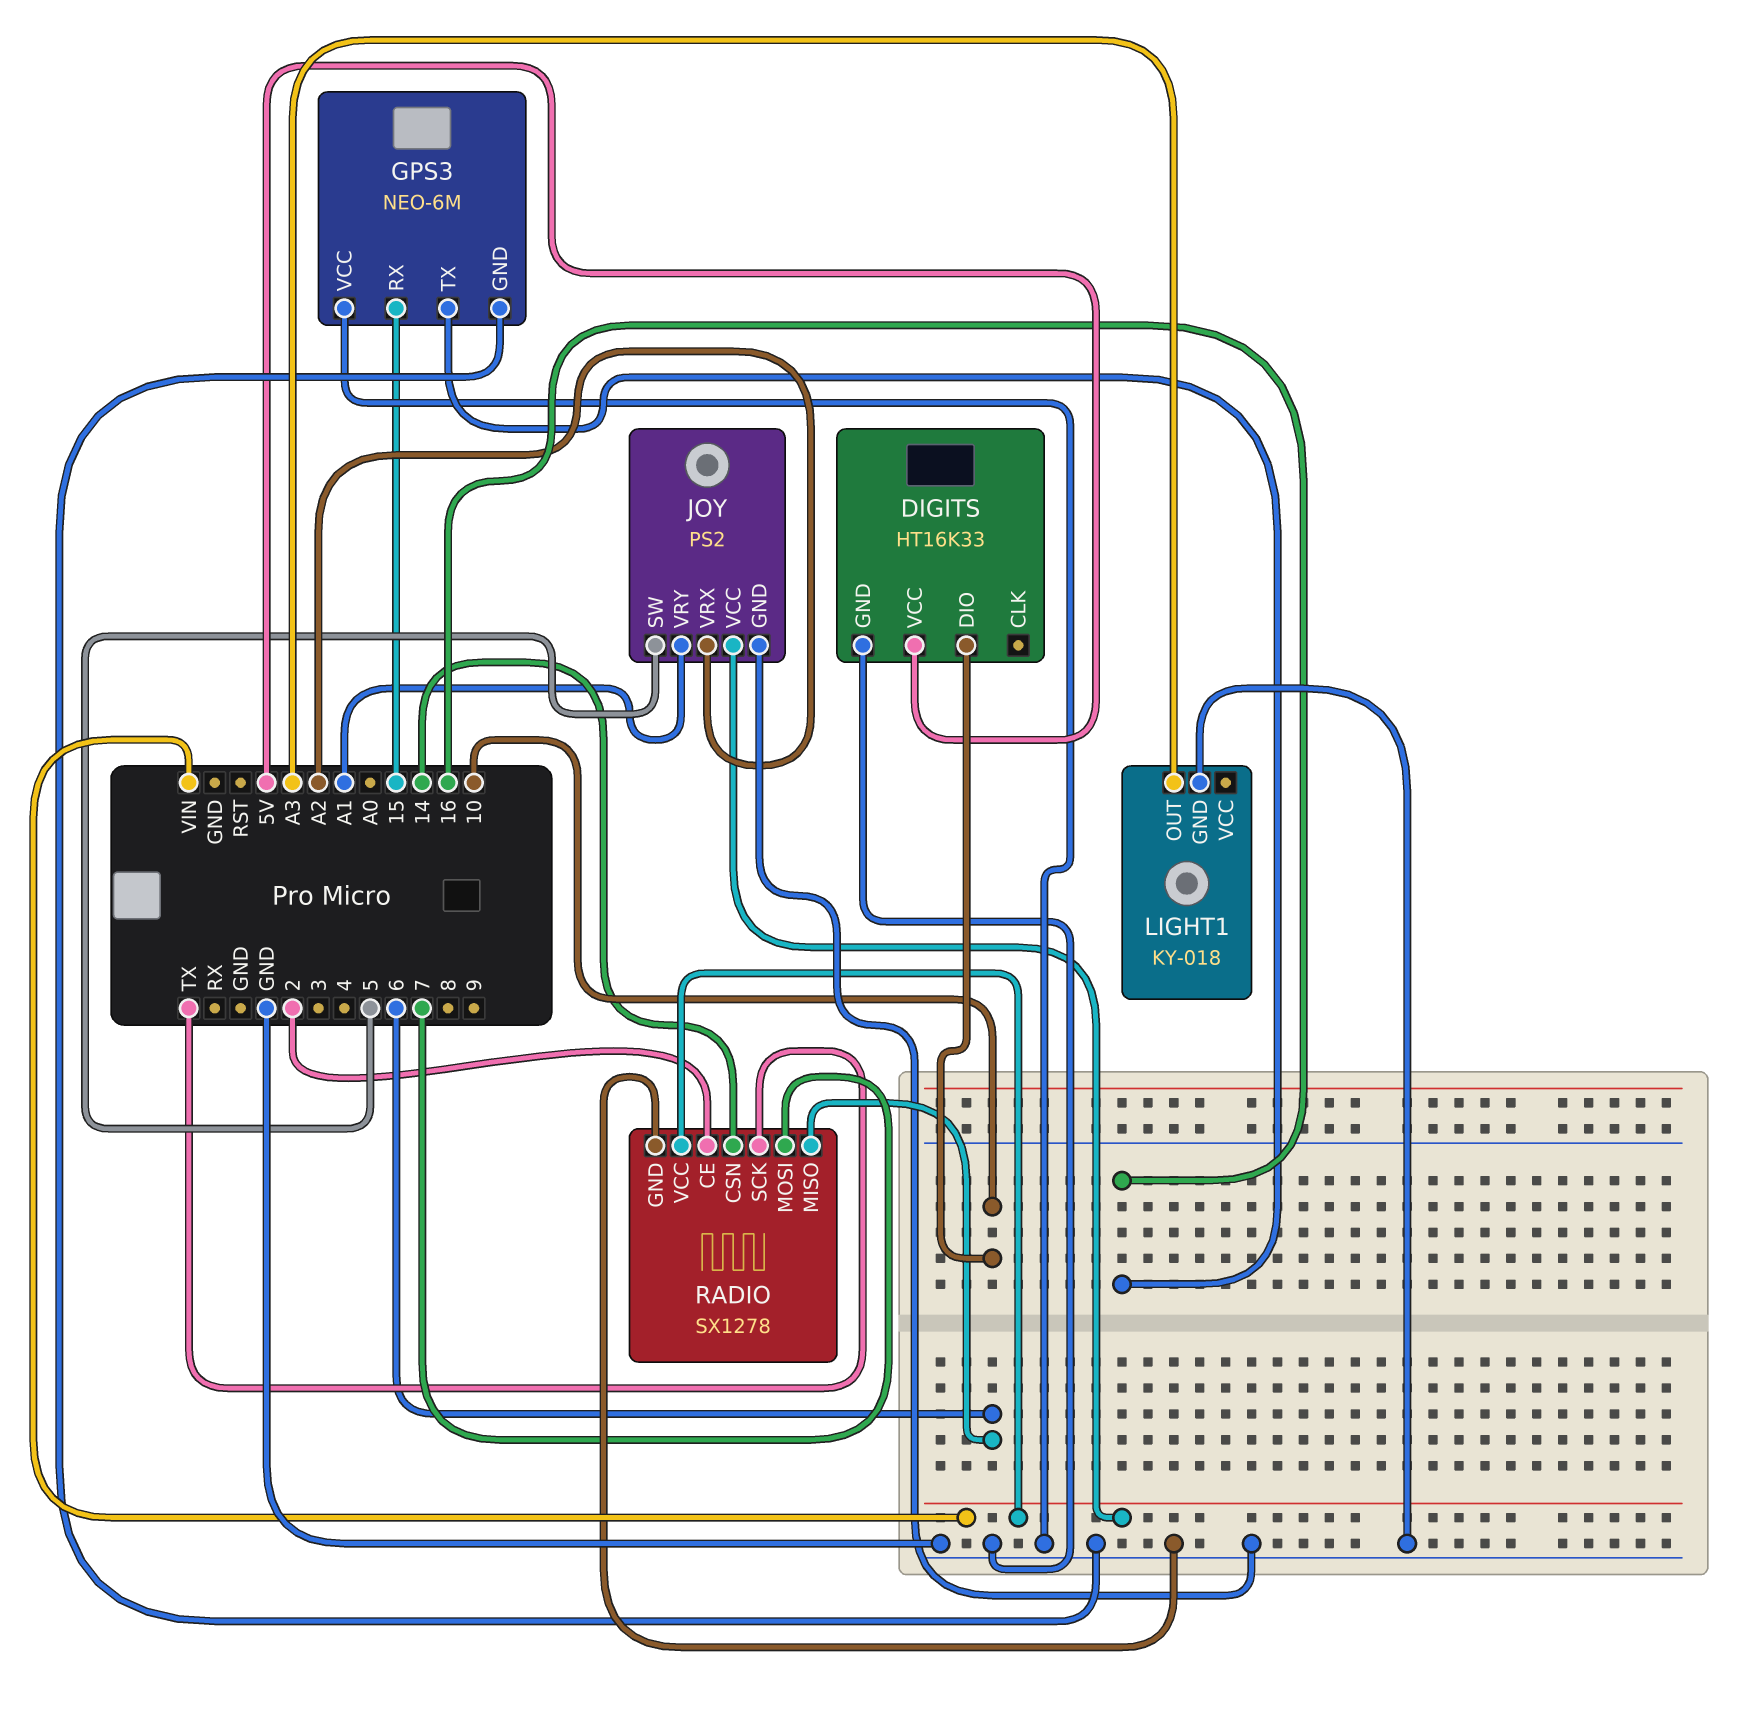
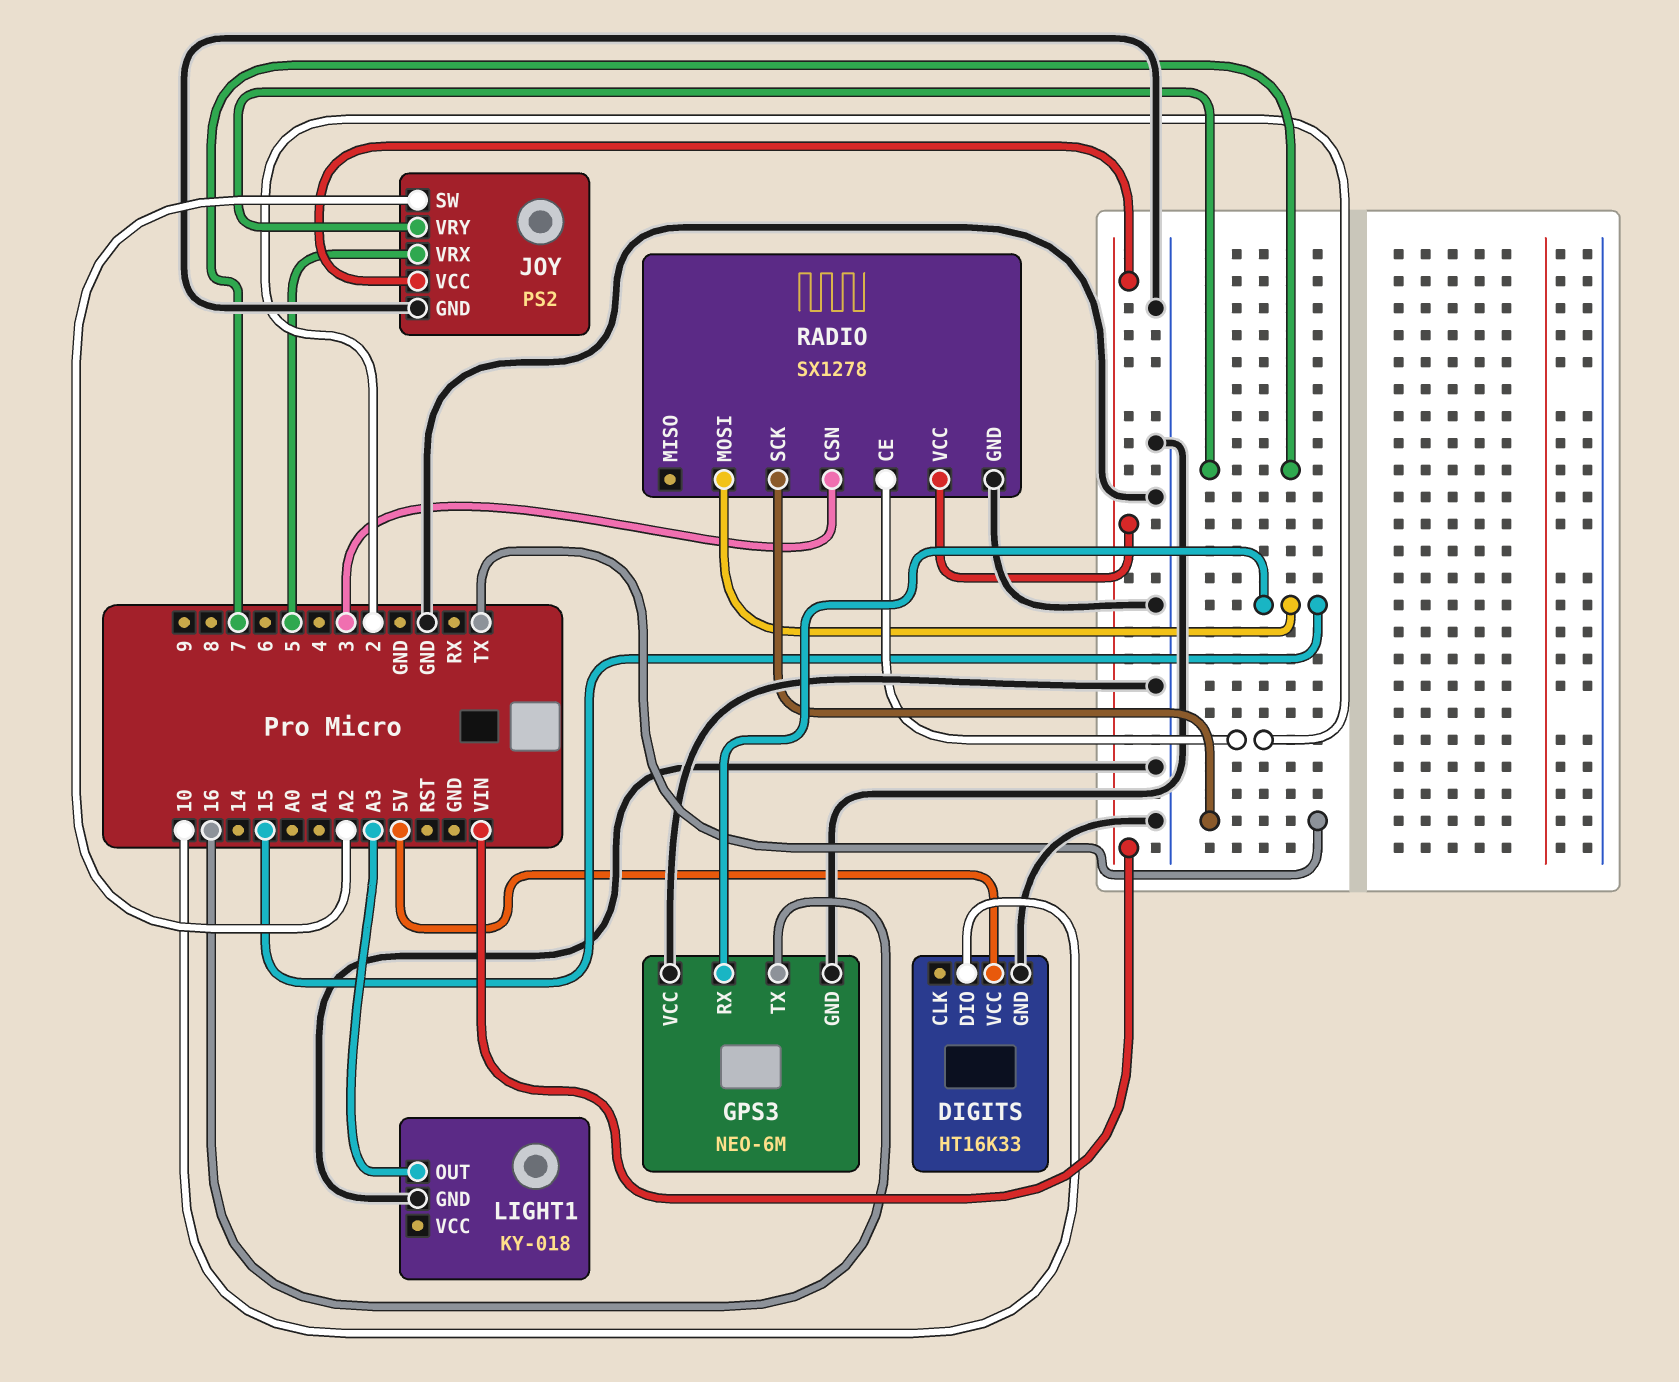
JOY pin SW: 5 -> A2
JOY pin VRX: A2 -> 5
JOY pin VRY: A1 -> 7
RADIO pin CSN: 14 -> 3
RADIO pin MISO: 6 -> none
RADIO pin MOSI: 7 -> 15

